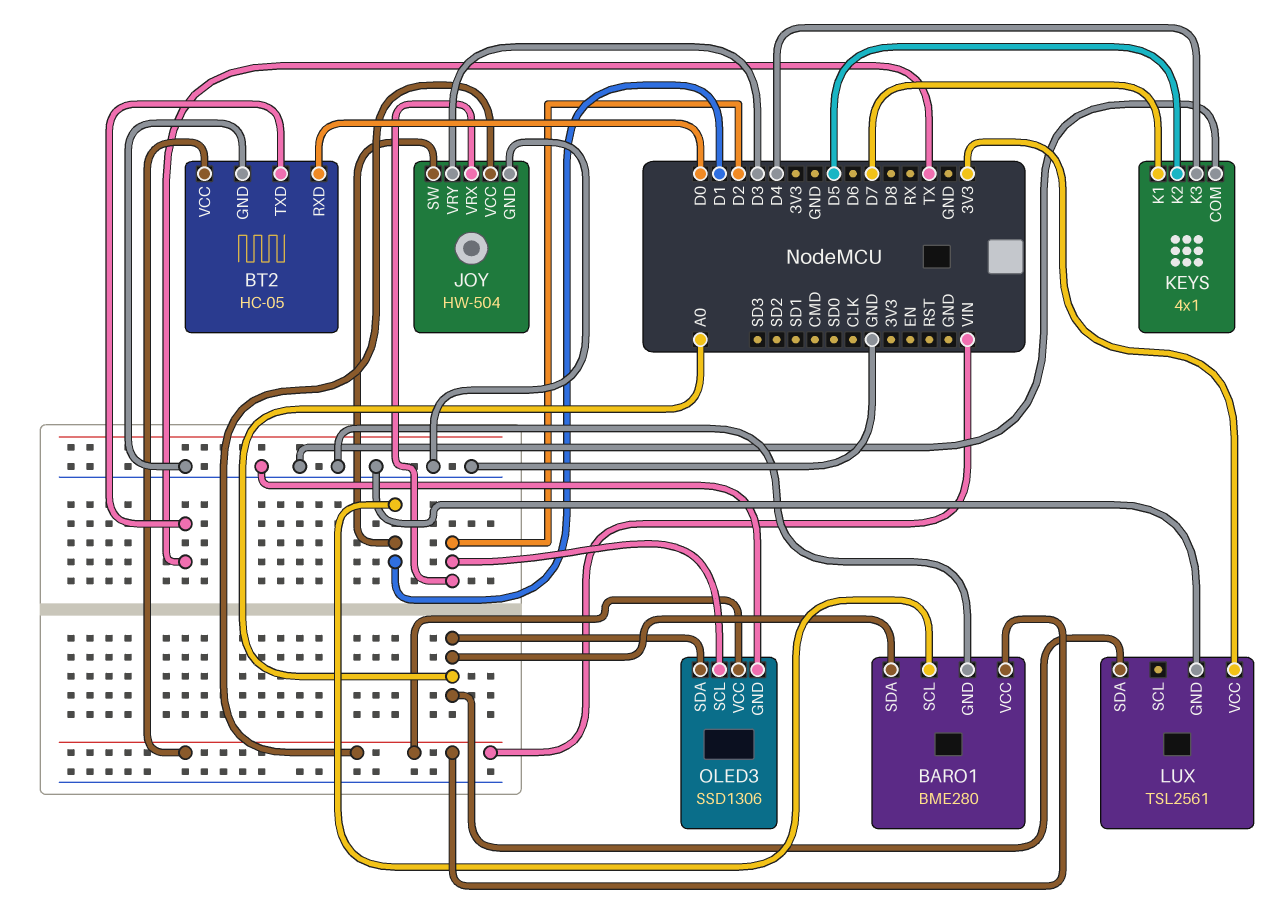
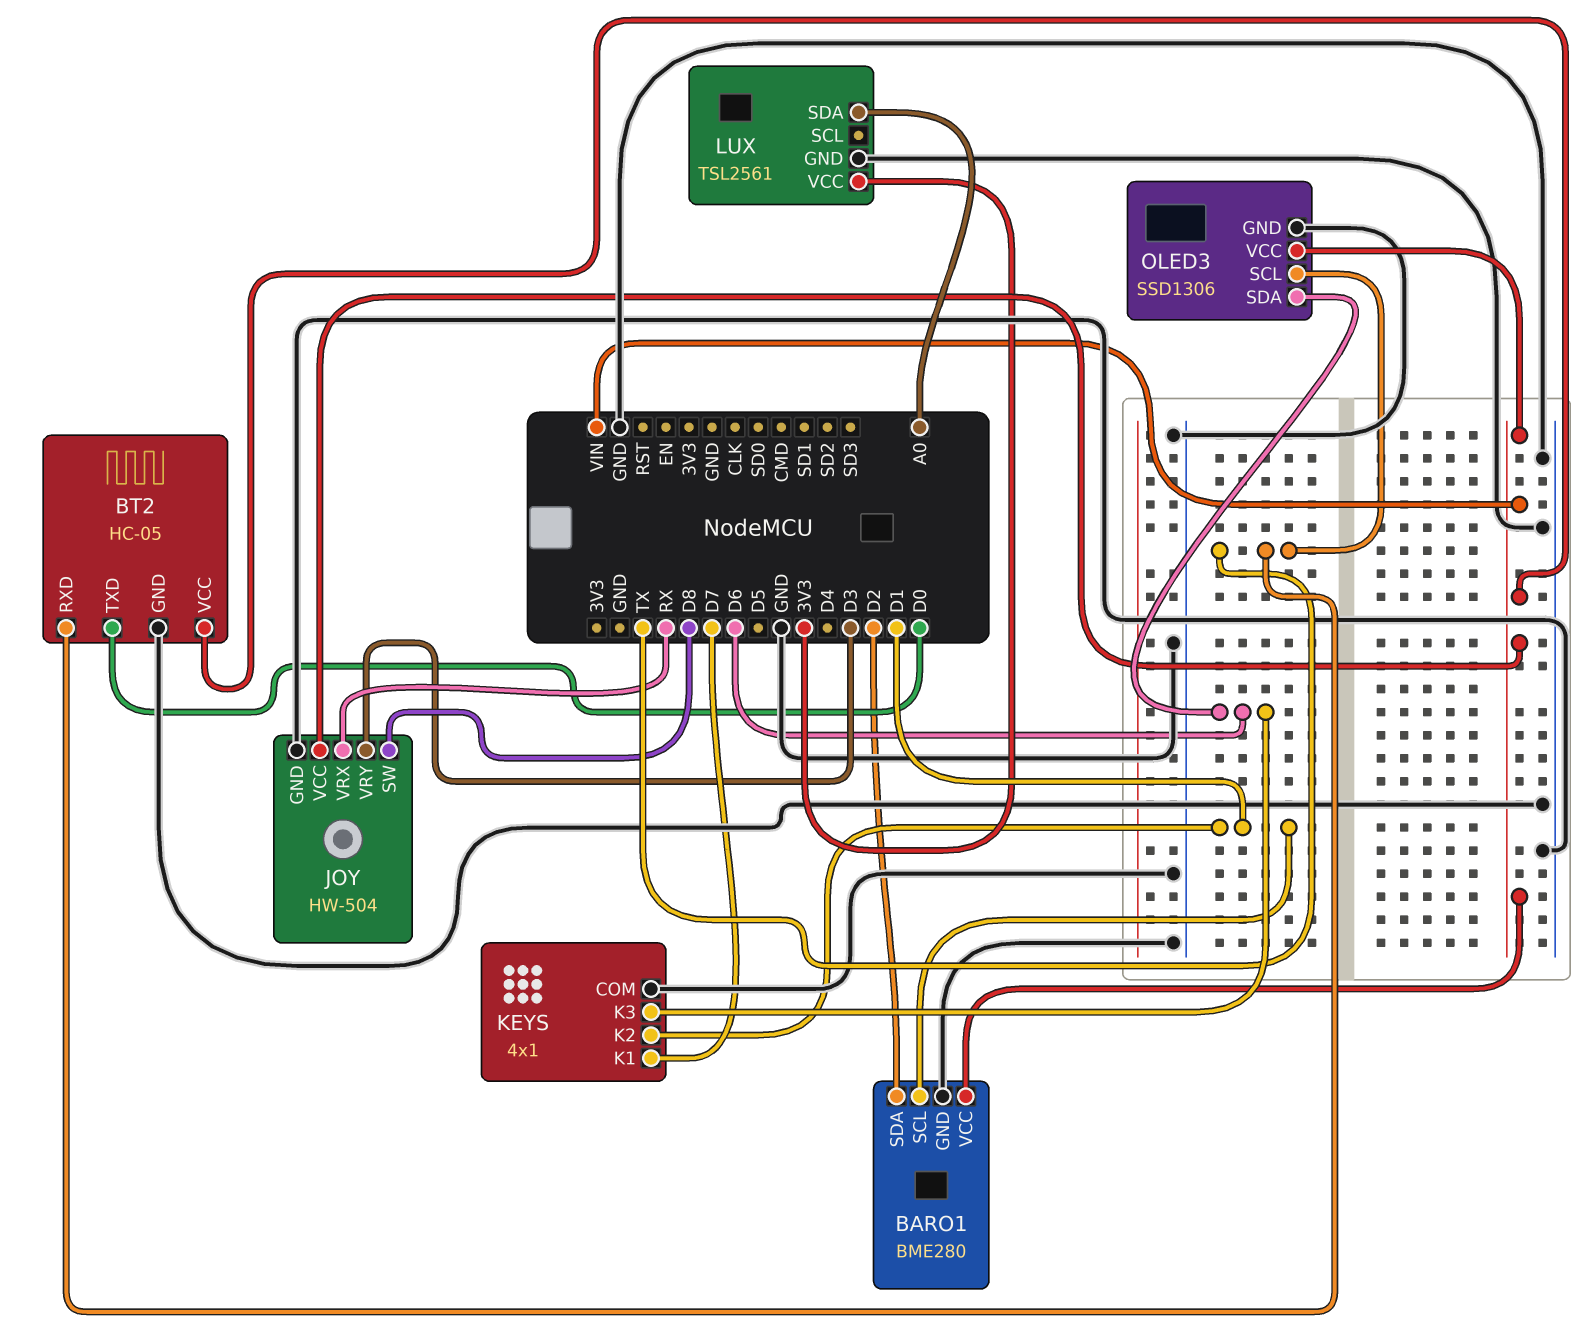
BARO1 pin SDA: A0 -> D2
BT2 pin RXD: D0 -> TX
BT2 pin TXD: TX -> D0
JOY pin SW: D1 -> D8
JOY pin VRX: D2 -> RX
KEYS pin K2: D5 -> D1
KEYS pin K3: D4 -> D6
OLED3 pin SCL: D2 -> TX
OLED3 pin SDA: A0 -> D6

